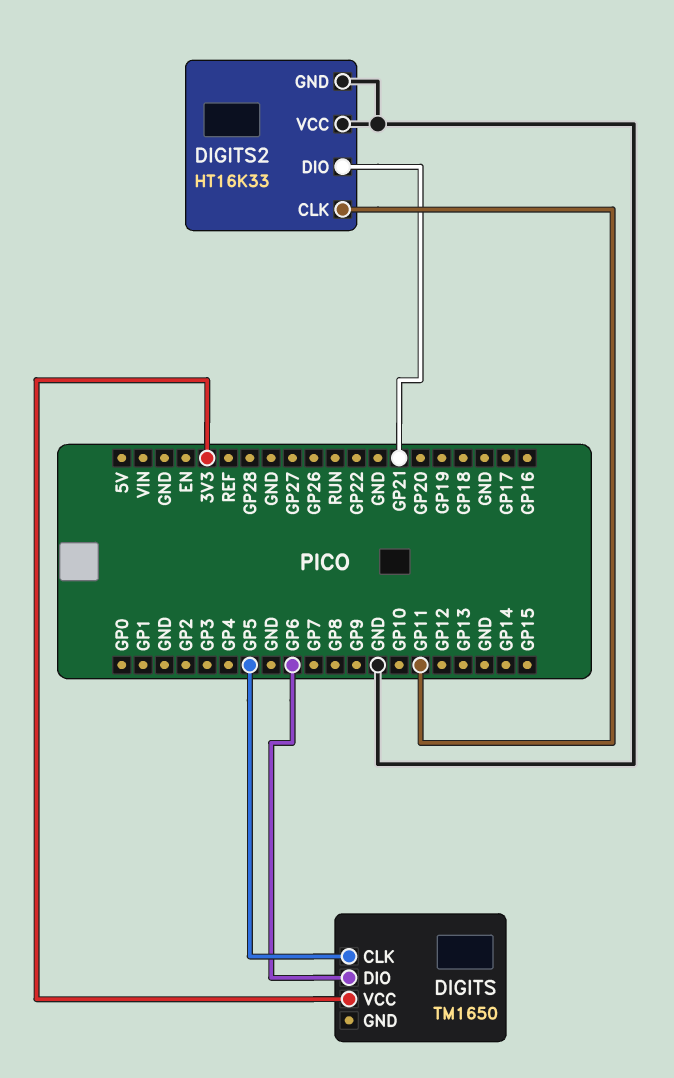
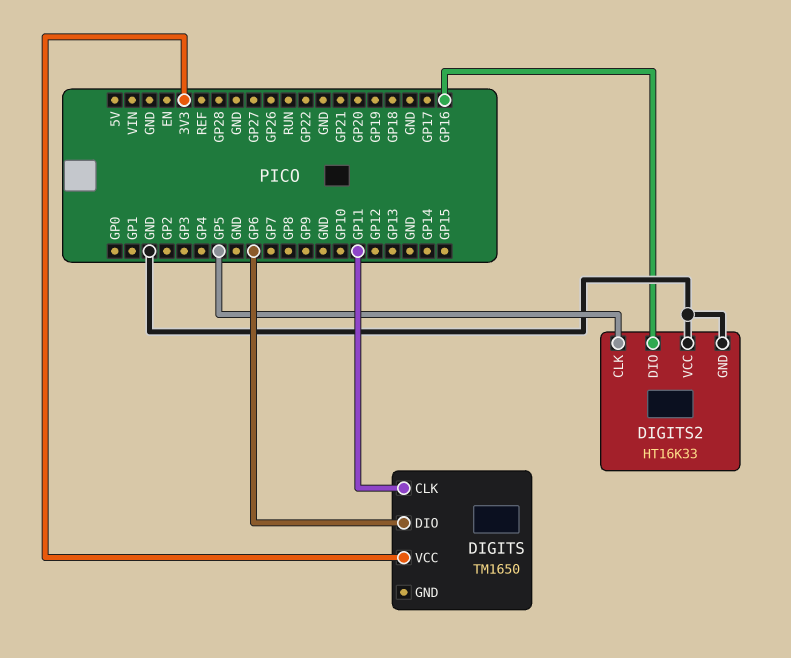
DIGITS pin CLK: GP5 -> GP11
DIGITS2 pin CLK: GP11 -> GP5
DIGITS2 pin DIO: GP21 -> GP16

